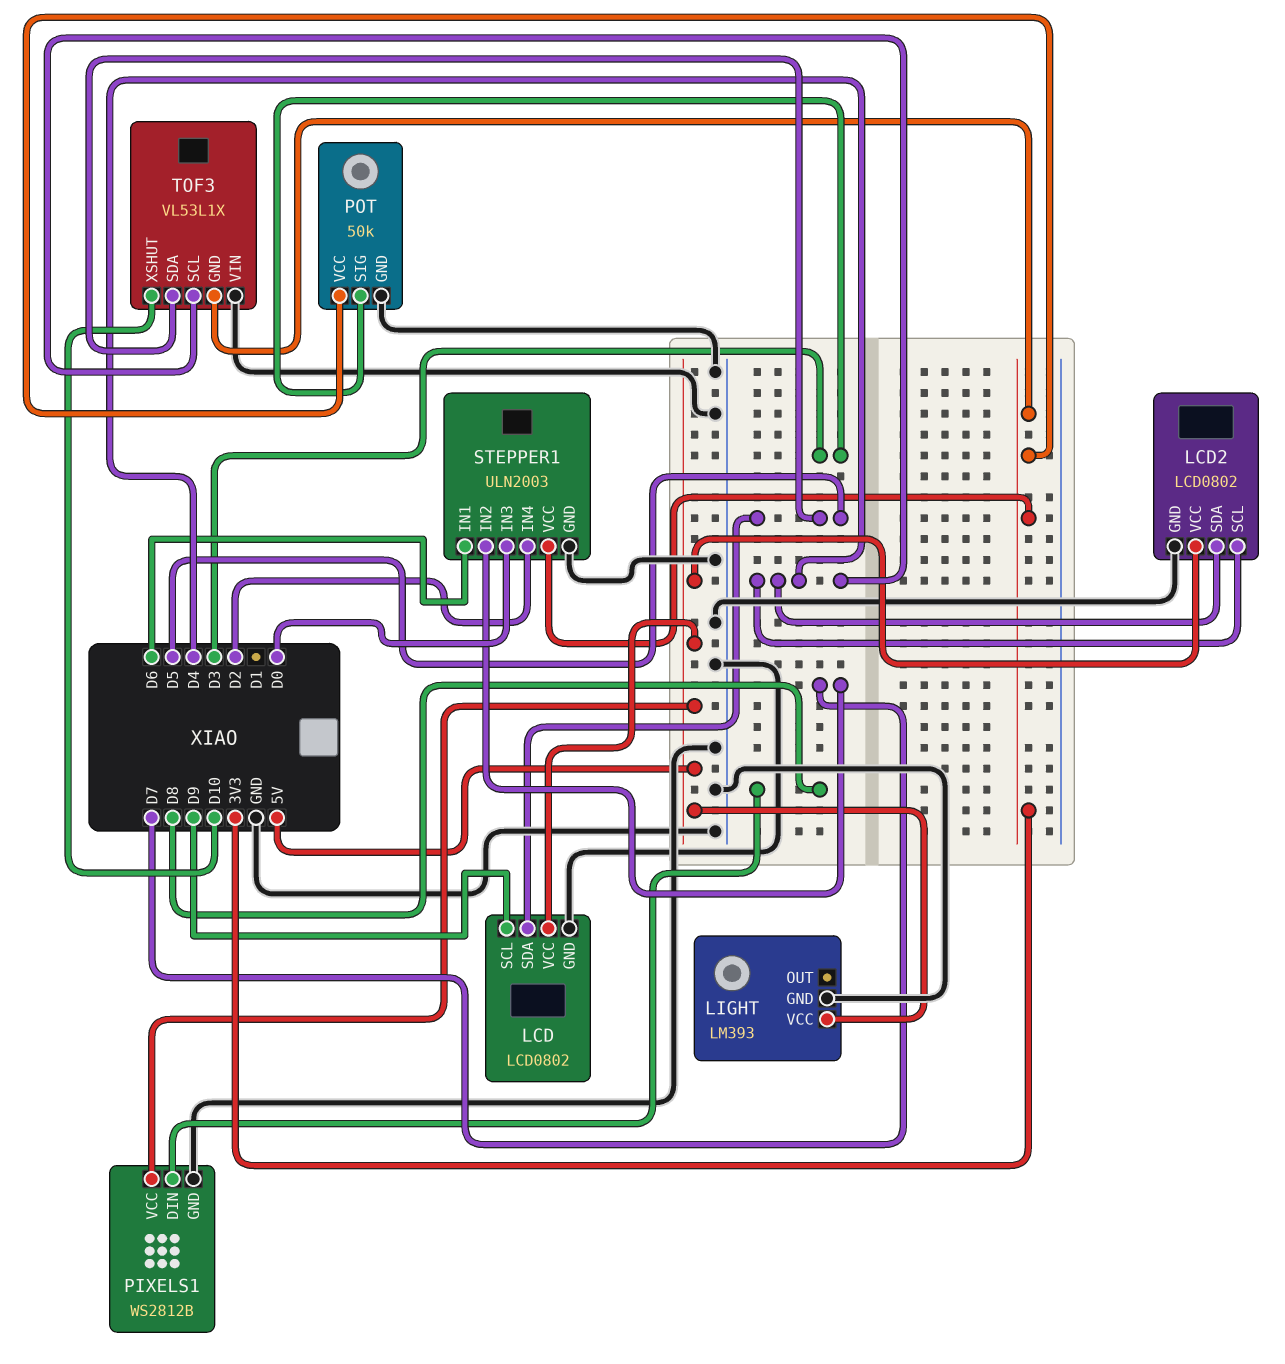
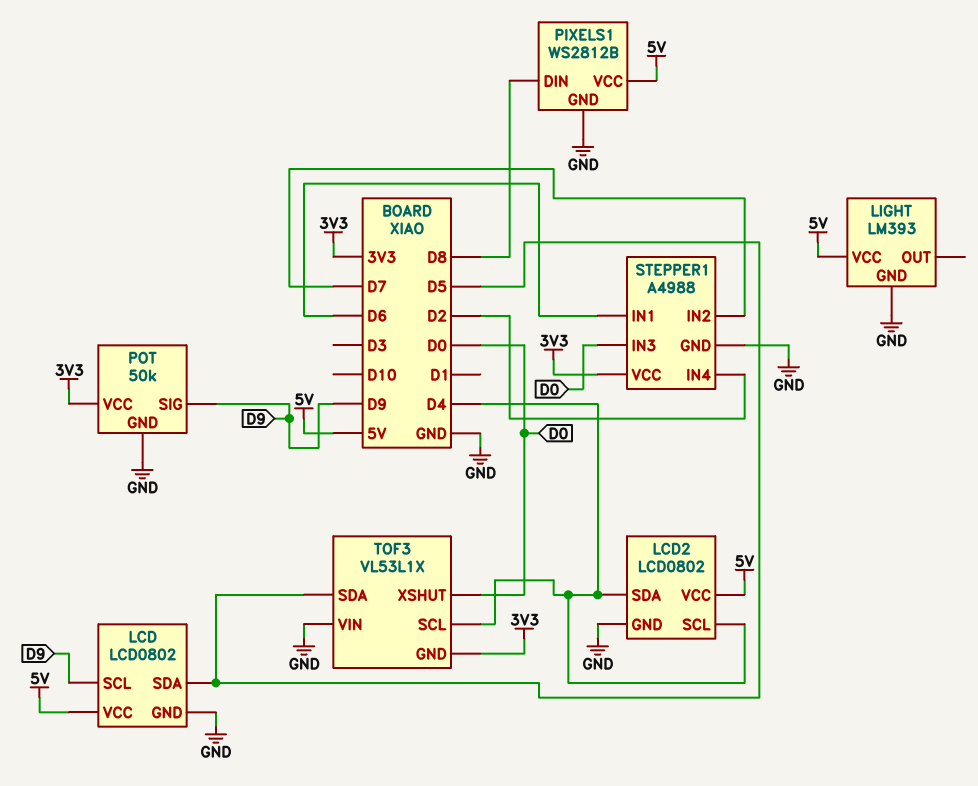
POT pin SIG: D3 -> D9
STEPPER1: ULN2003 -> A4988
TOF3 pin XSHUT: D10 -> D0

